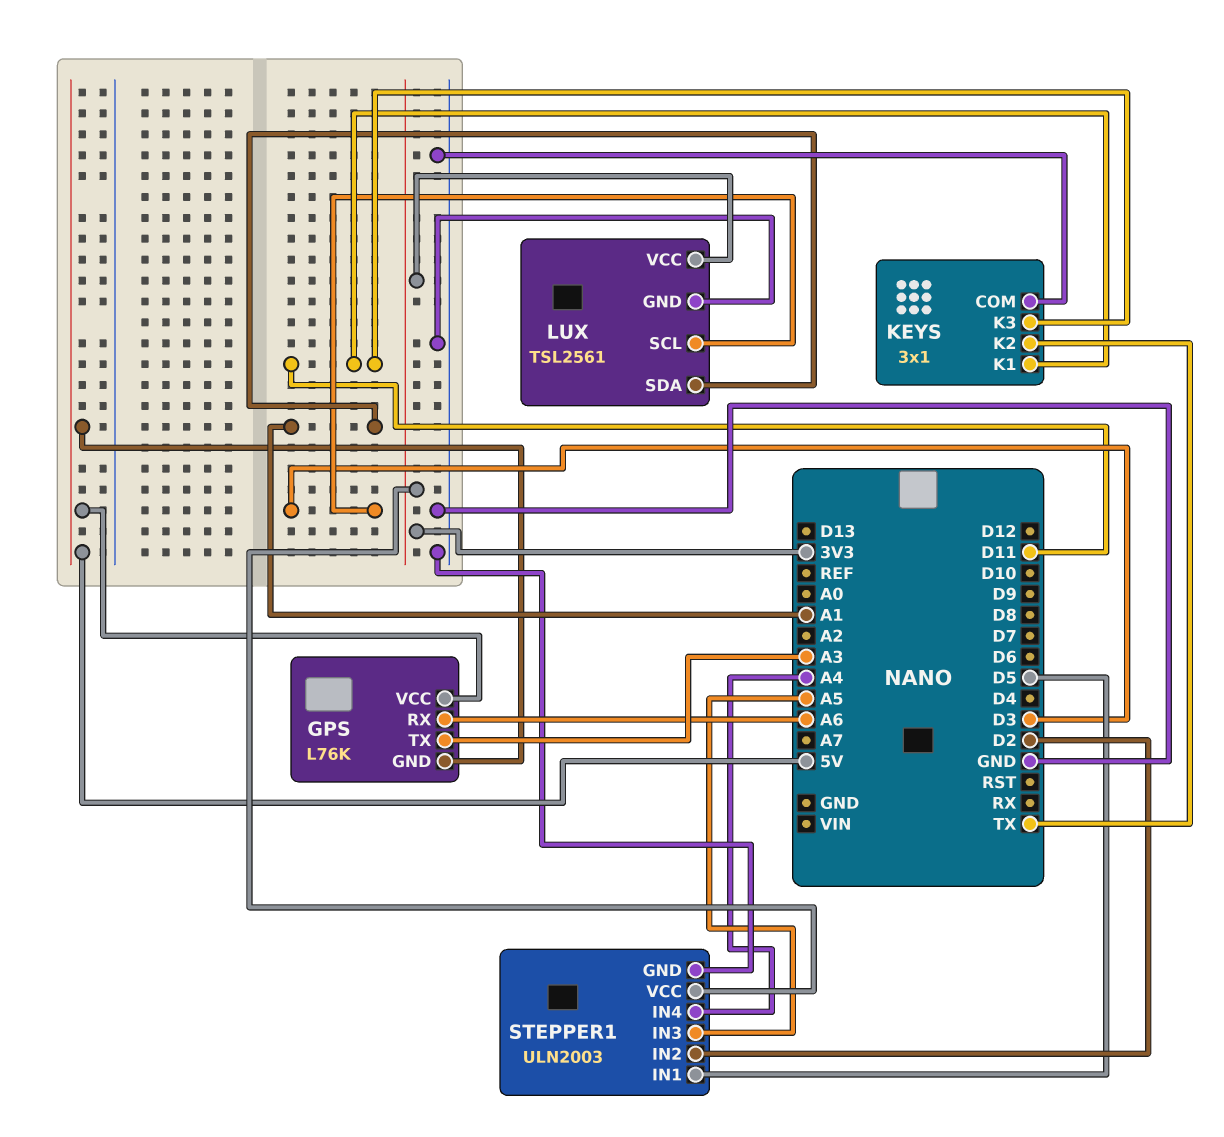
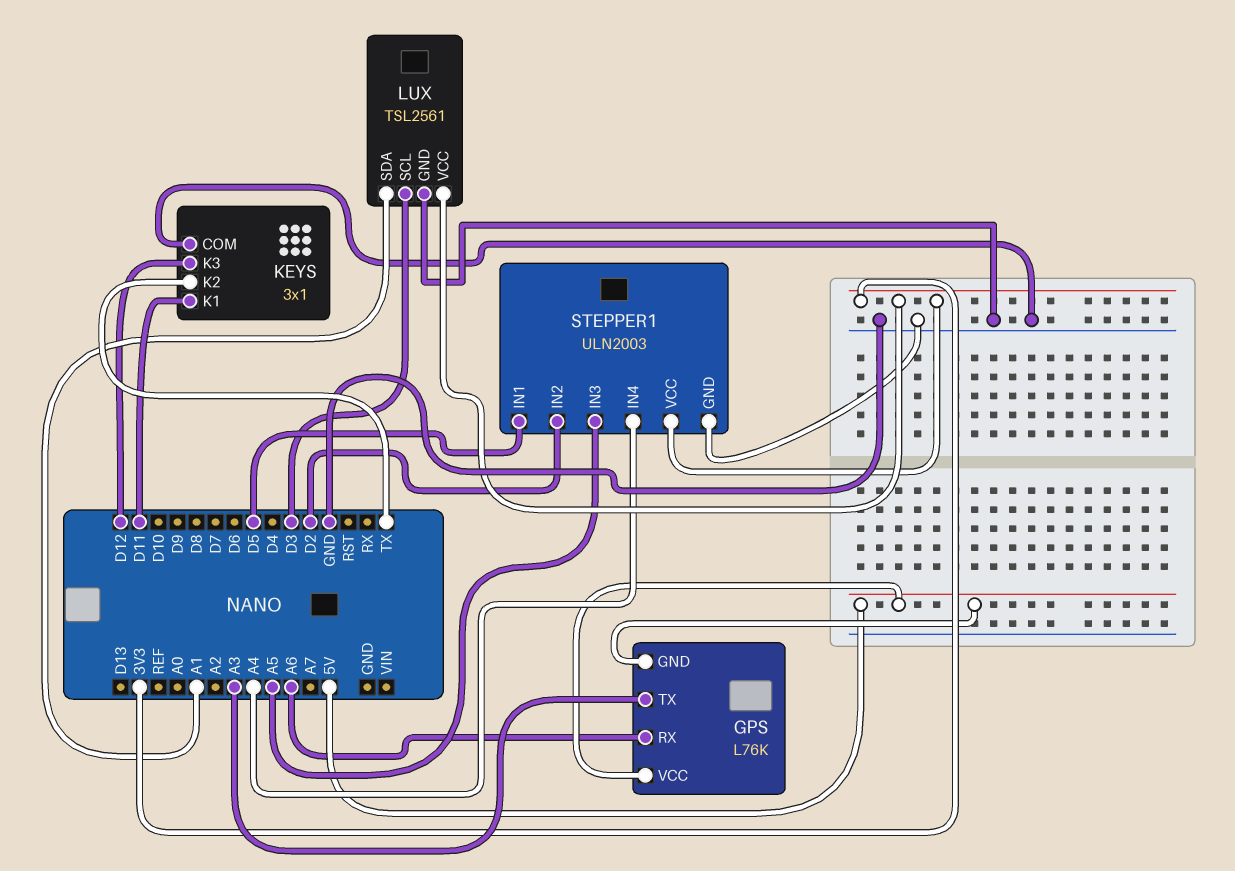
KEYS pin K3: D11 -> D12

